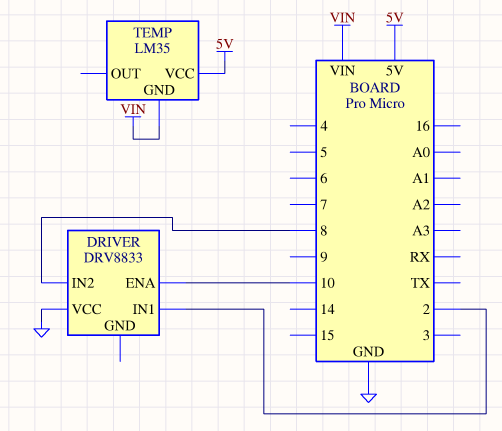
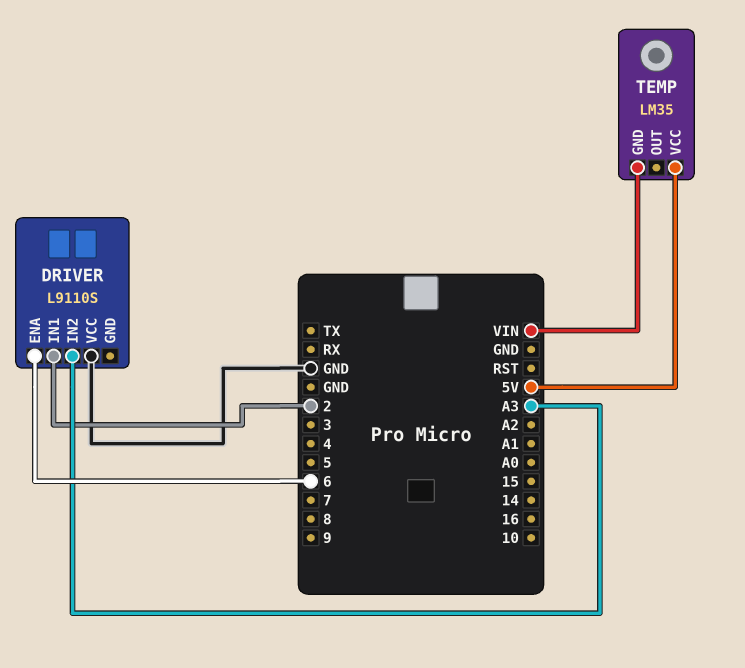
DRIVER: DRV8833 -> L9110S
DRIVER pin ENA: 10 -> 6
DRIVER pin IN2: 8 -> A3

